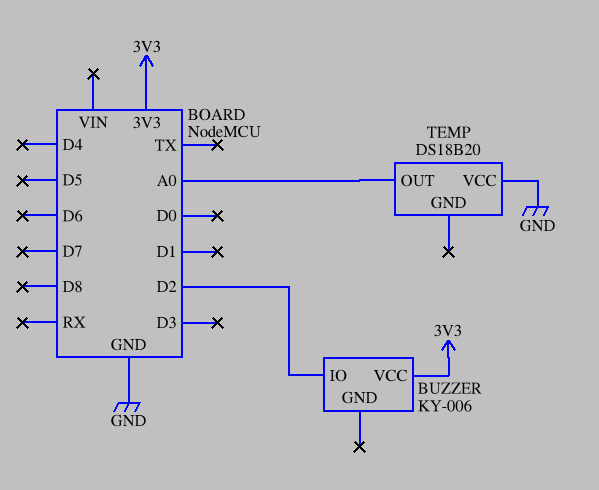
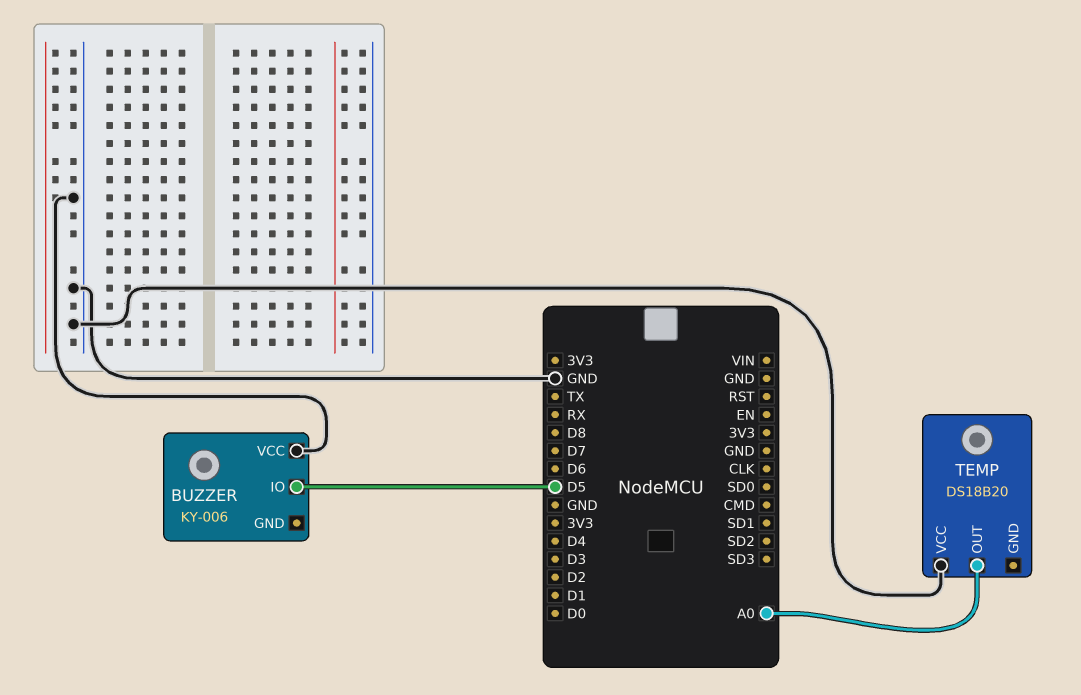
BUZZER pin IO: D2 -> D5
BUZZER pin VCC: 3V3 -> GND

